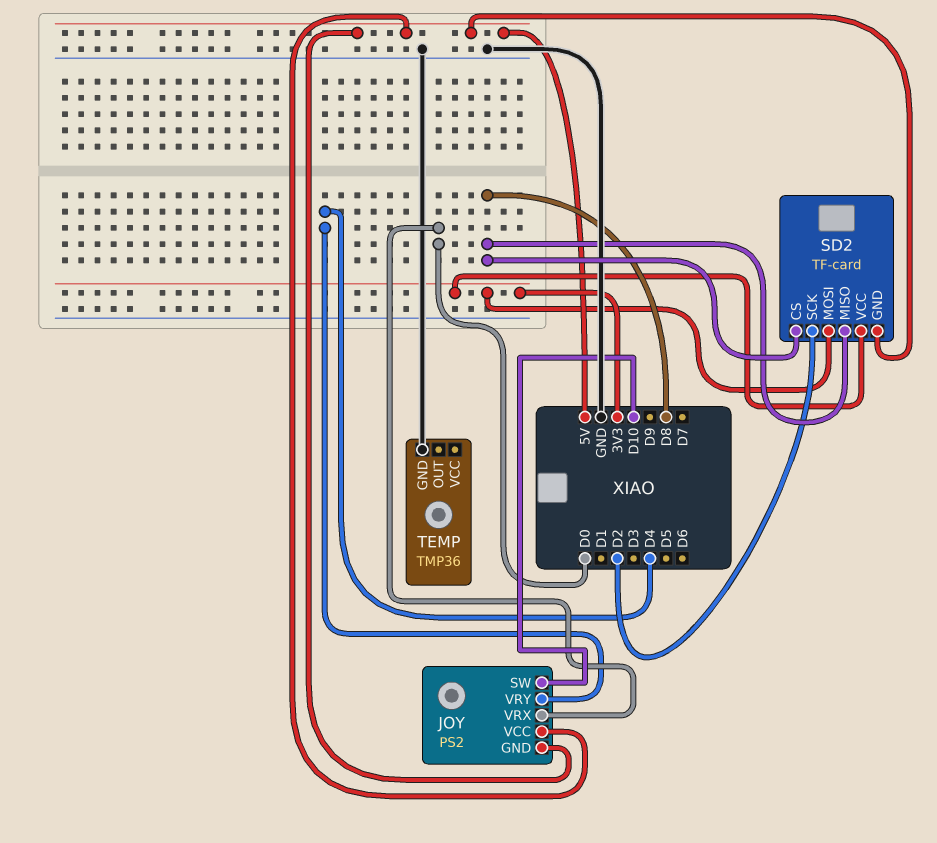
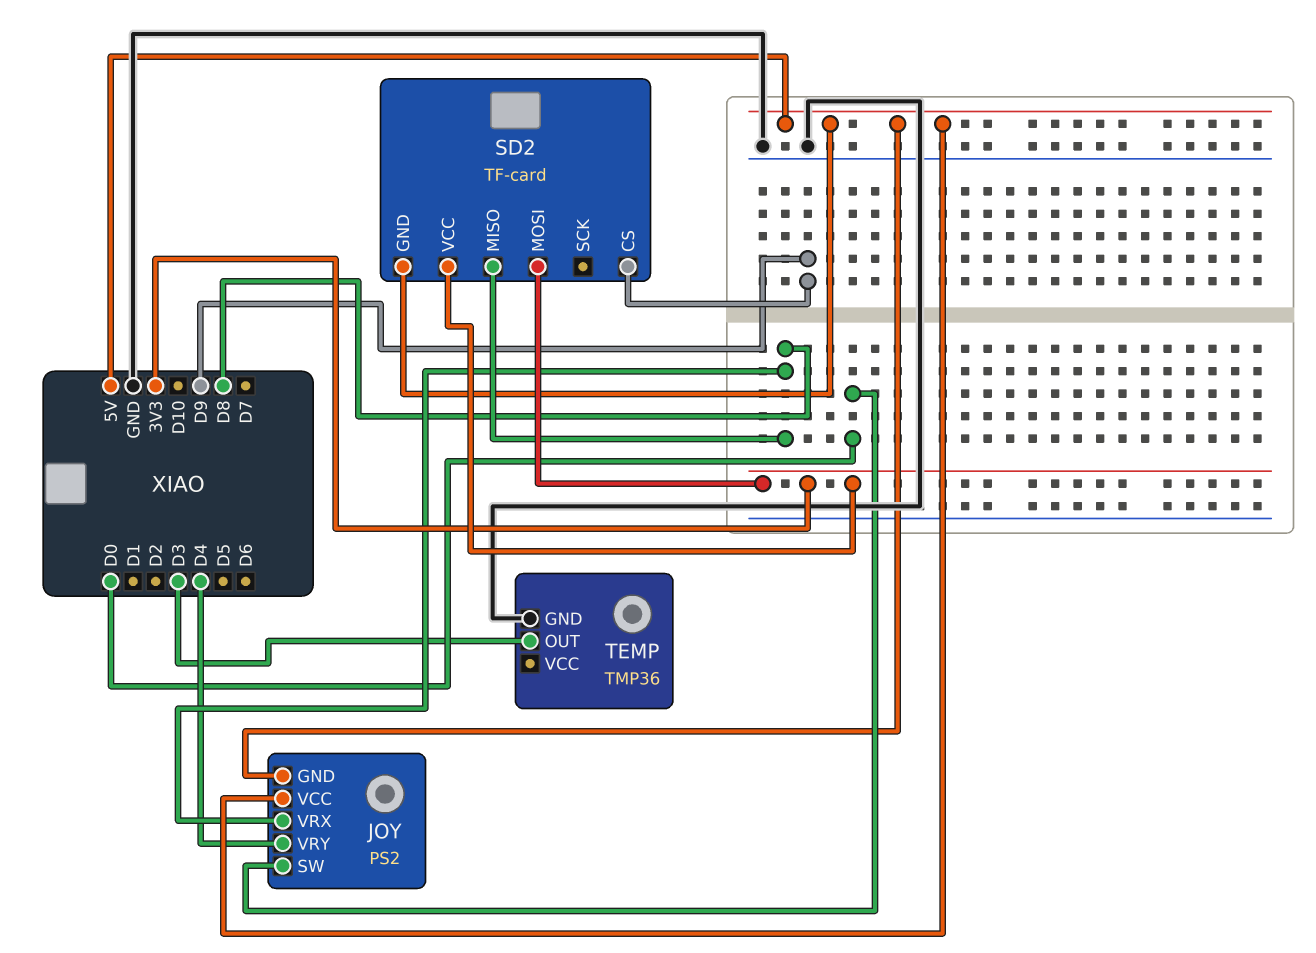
JOY pin SW: D10 -> D0
JOY pin VRX: D0 -> D8
SD2 pin CS: D8 -> D9
SD2 pin SCK: D2 -> none
TEMP pin OUT: none -> D3

